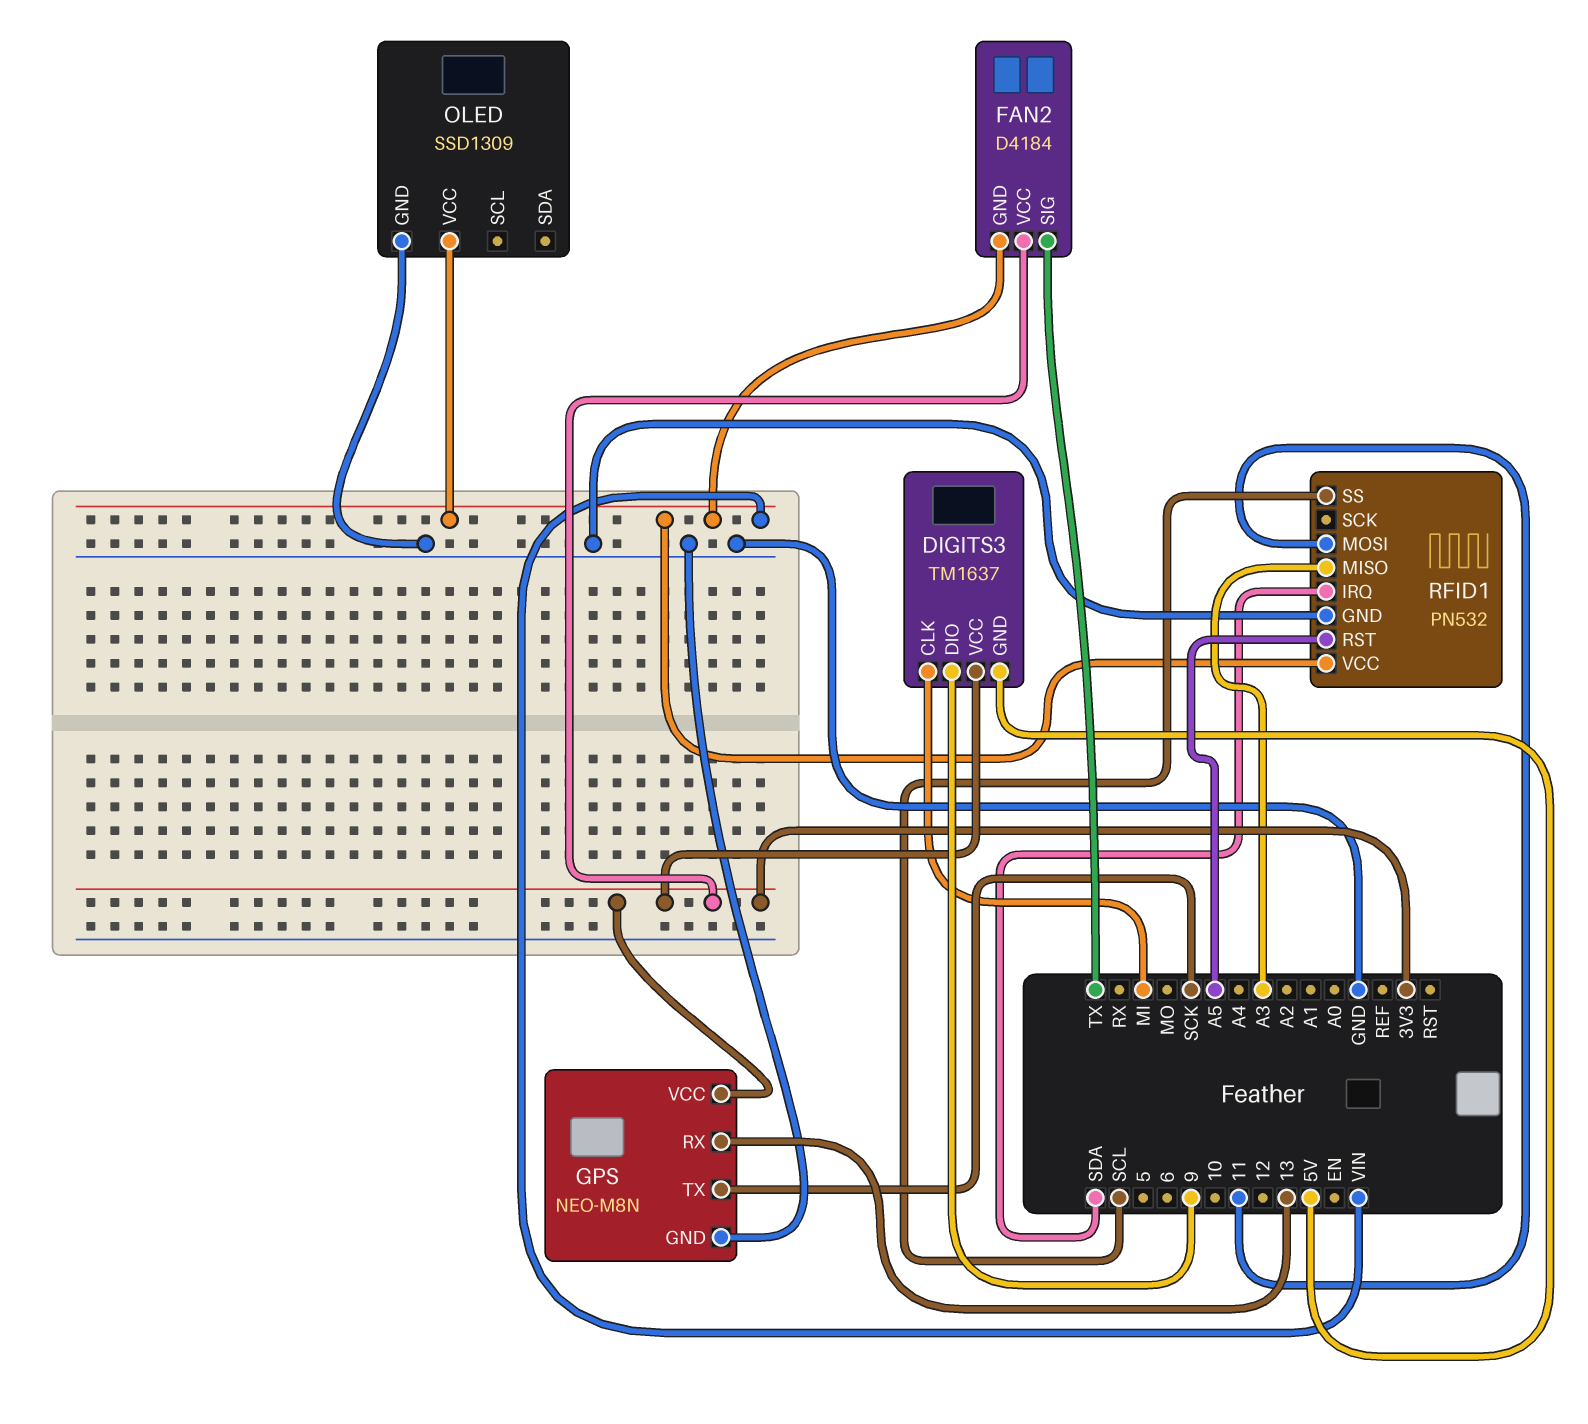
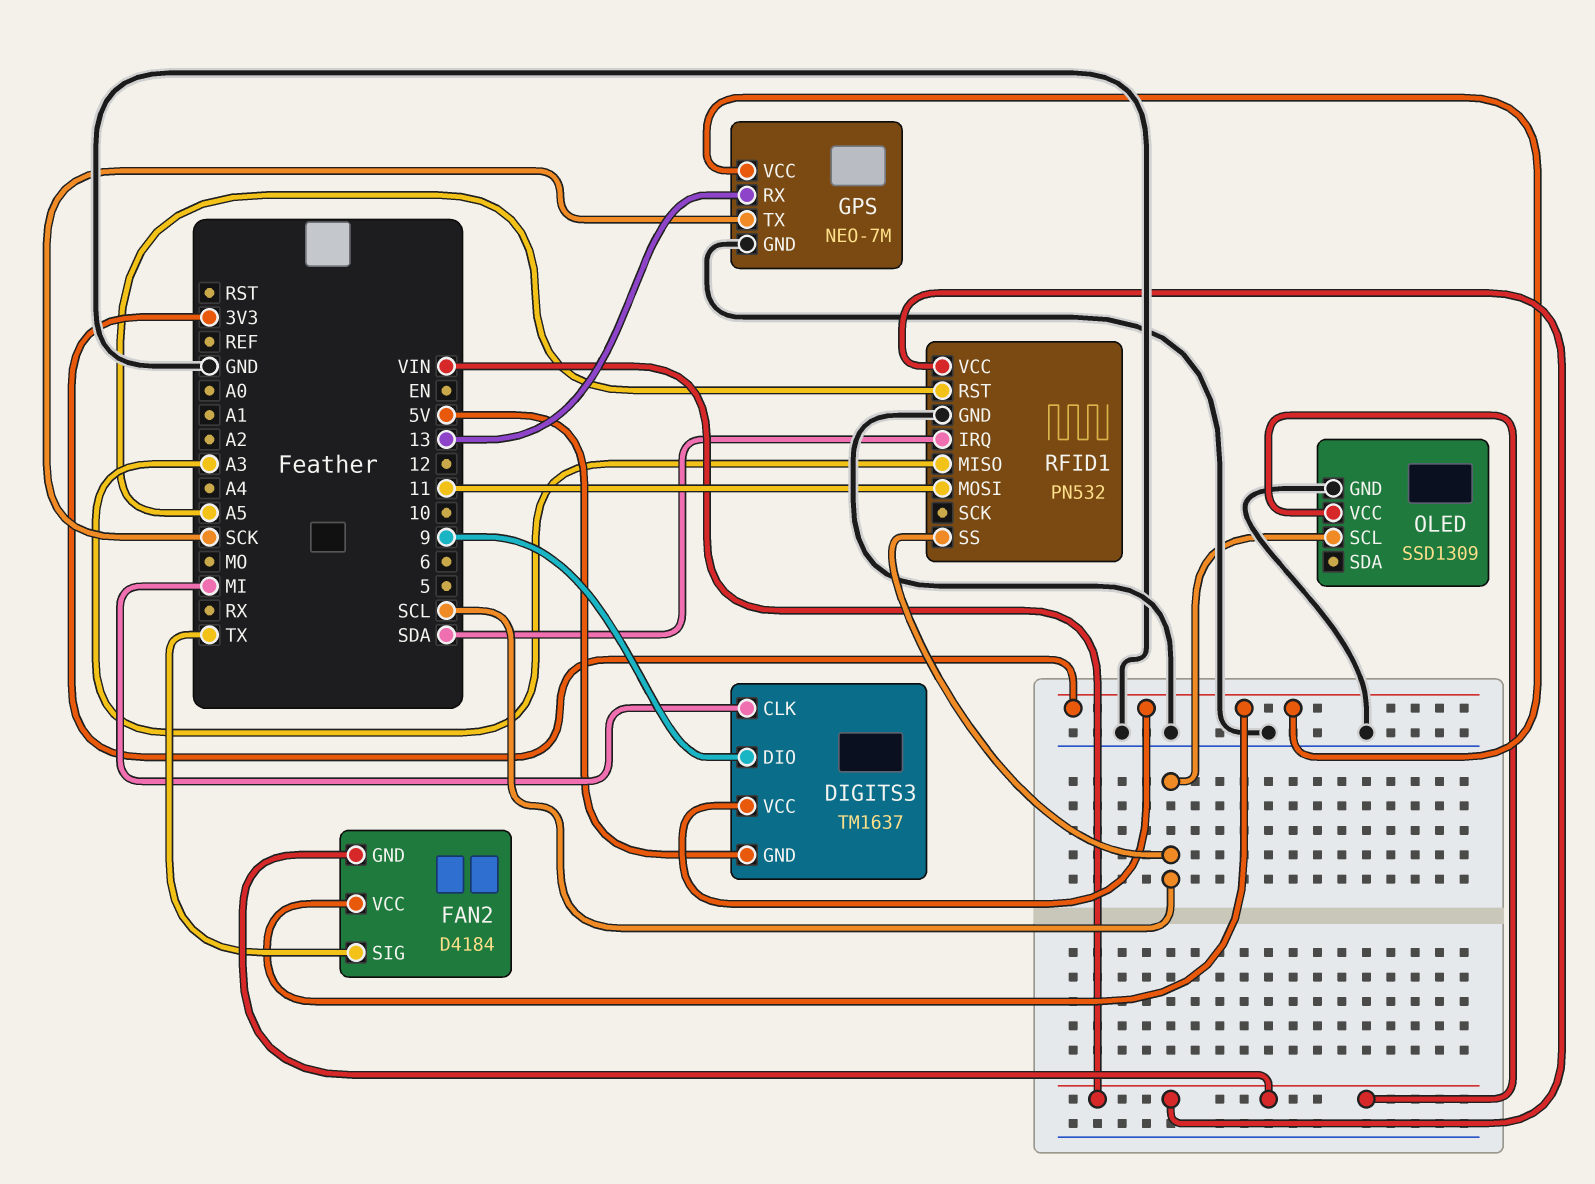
GPS: NEO-M8N -> NEO-7M
OLED pin SCL: none -> SCL

